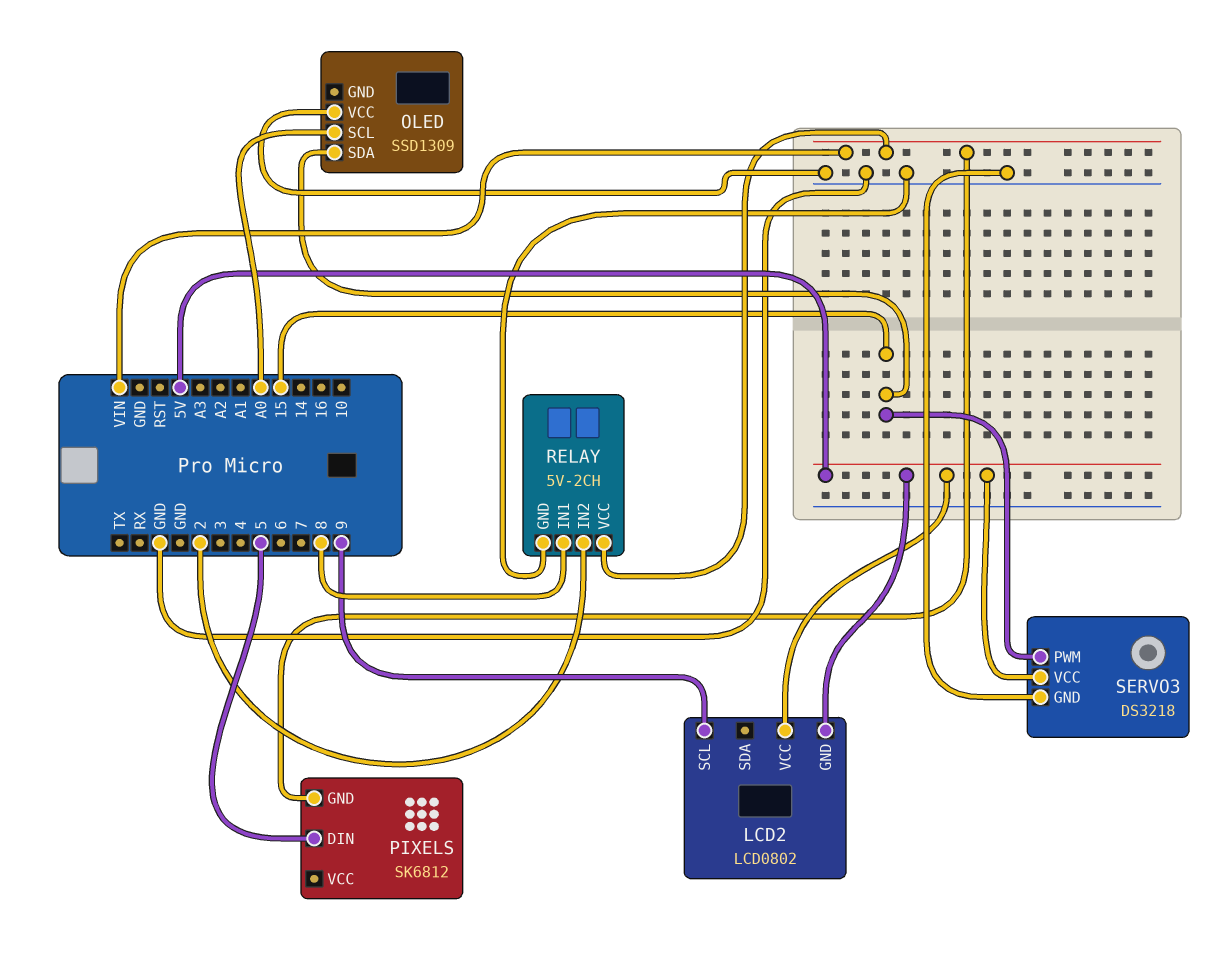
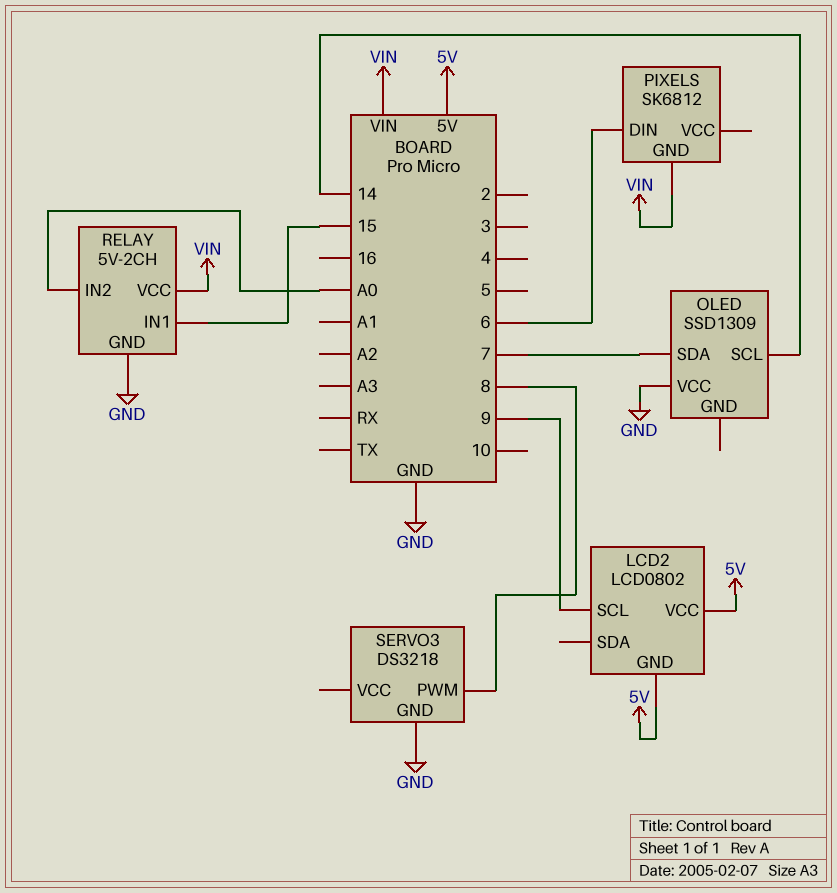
OLED pin SCL: A0 -> 14
OLED pin SDA: 15 -> 7
PIXELS pin DIN: 5 -> 6
RELAY pin IN1: 8 -> 15
RELAY pin IN2: 2 -> A0
SERVO3 pin PWM: 15 -> 8
SERVO3 pin VCC: 5V -> none

